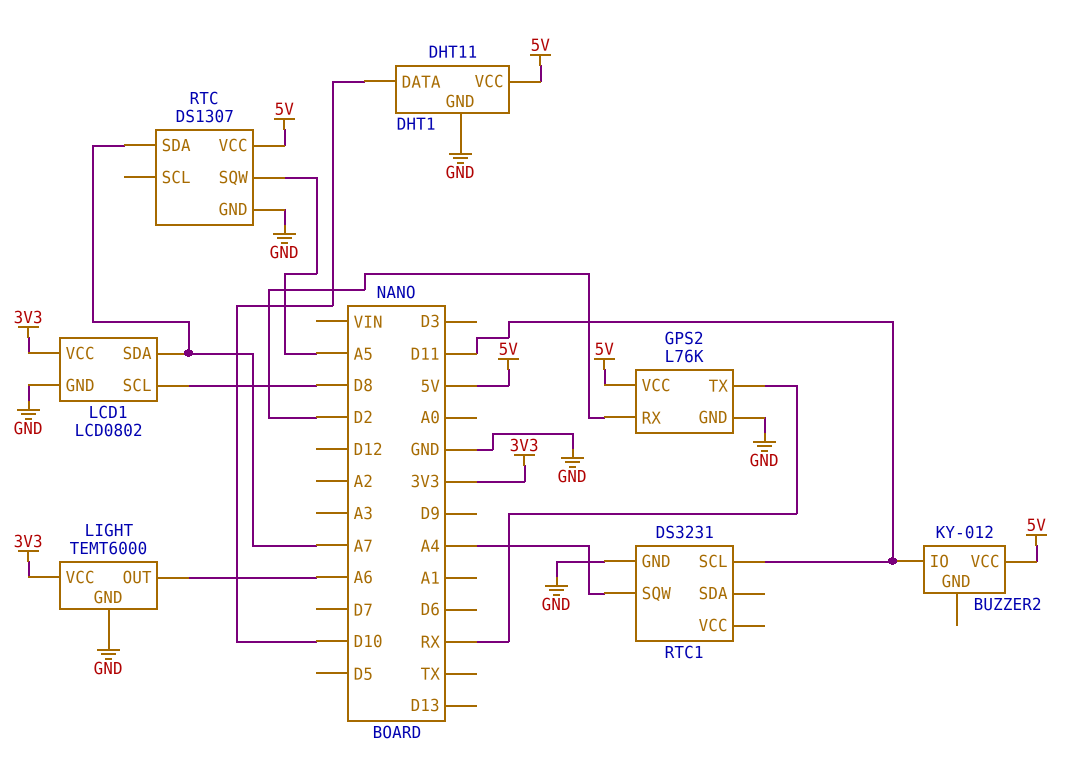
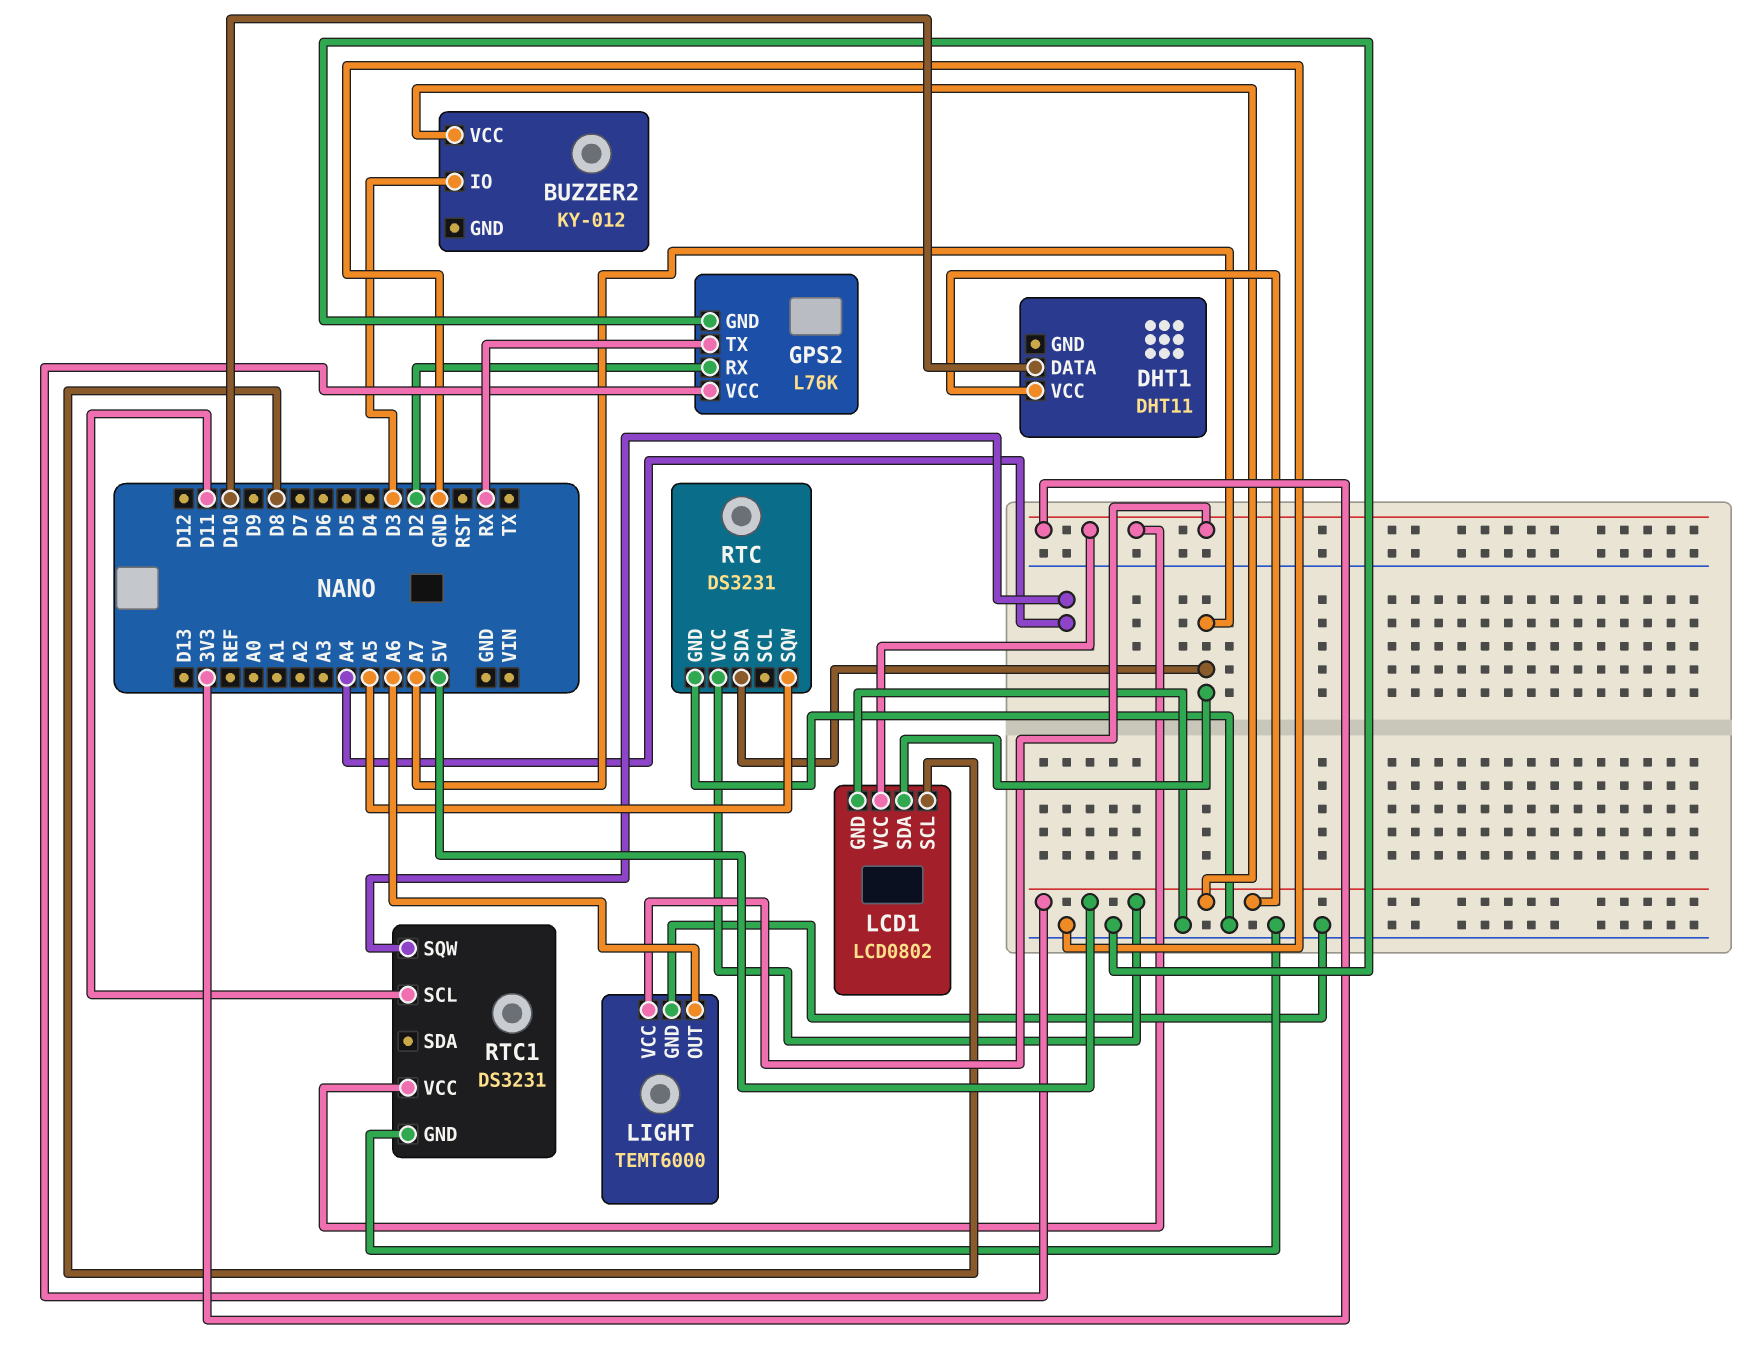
BUZZER2 pin IO: D11 -> D3
DHT1 pin GND: GND -> none
RTC: DS1307 -> DS3231
RTC1 pin VCC: none -> 3V3

